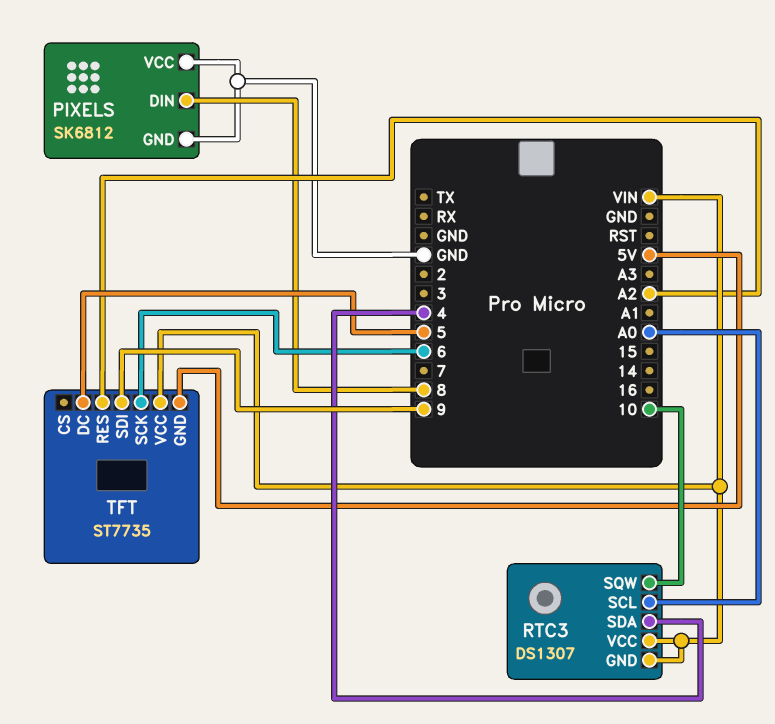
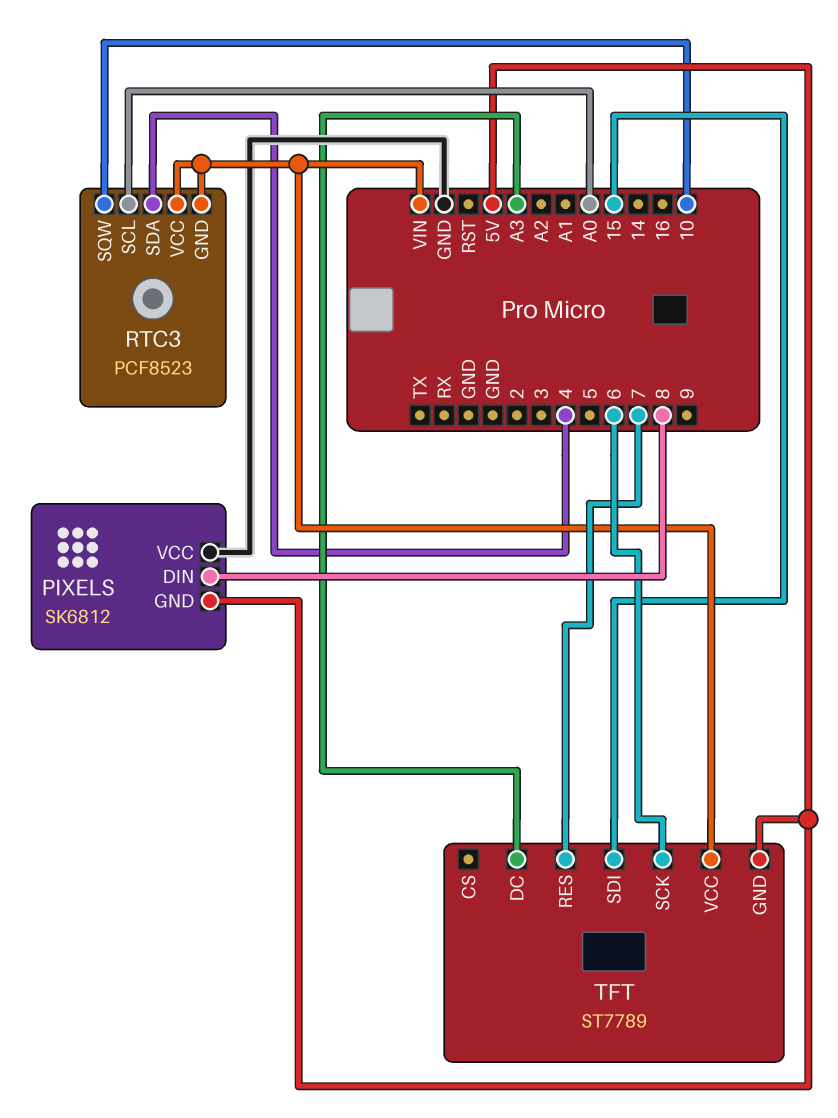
PIXELS pin GND: GND -> 5V
RTC3: DS1307 -> PCF8523
TFT: ST7735 -> ST7789
TFT pin DC: 5 -> A3
TFT pin RES: A2 -> 7
TFT pin SDI: 9 -> 15

